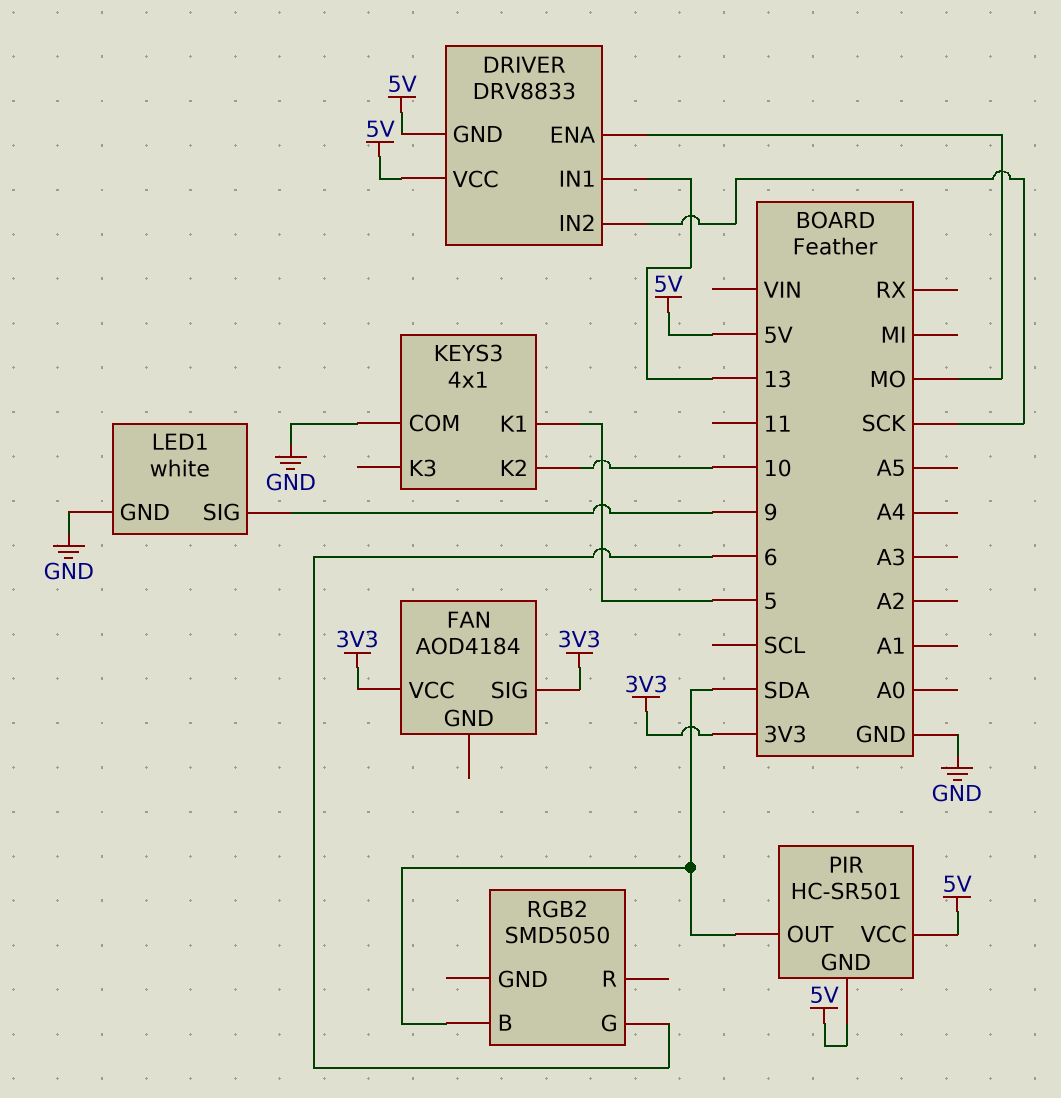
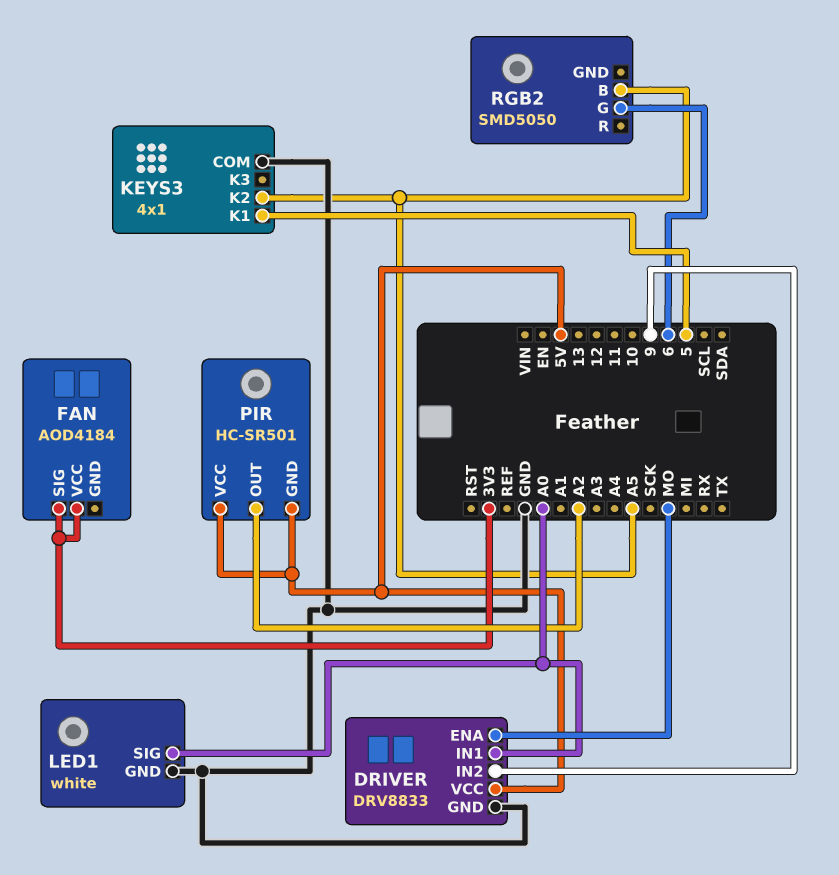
DRIVER pin GND: 5V -> GND
DRIVER pin IN1: 13 -> A0
DRIVER pin IN2: SCK -> 9
KEYS3 pin K2: 10 -> A5
LED1 pin SIG: 9 -> A0
PIR pin OUT: SDA -> A2
RGB2 pin B: SDA -> A5

